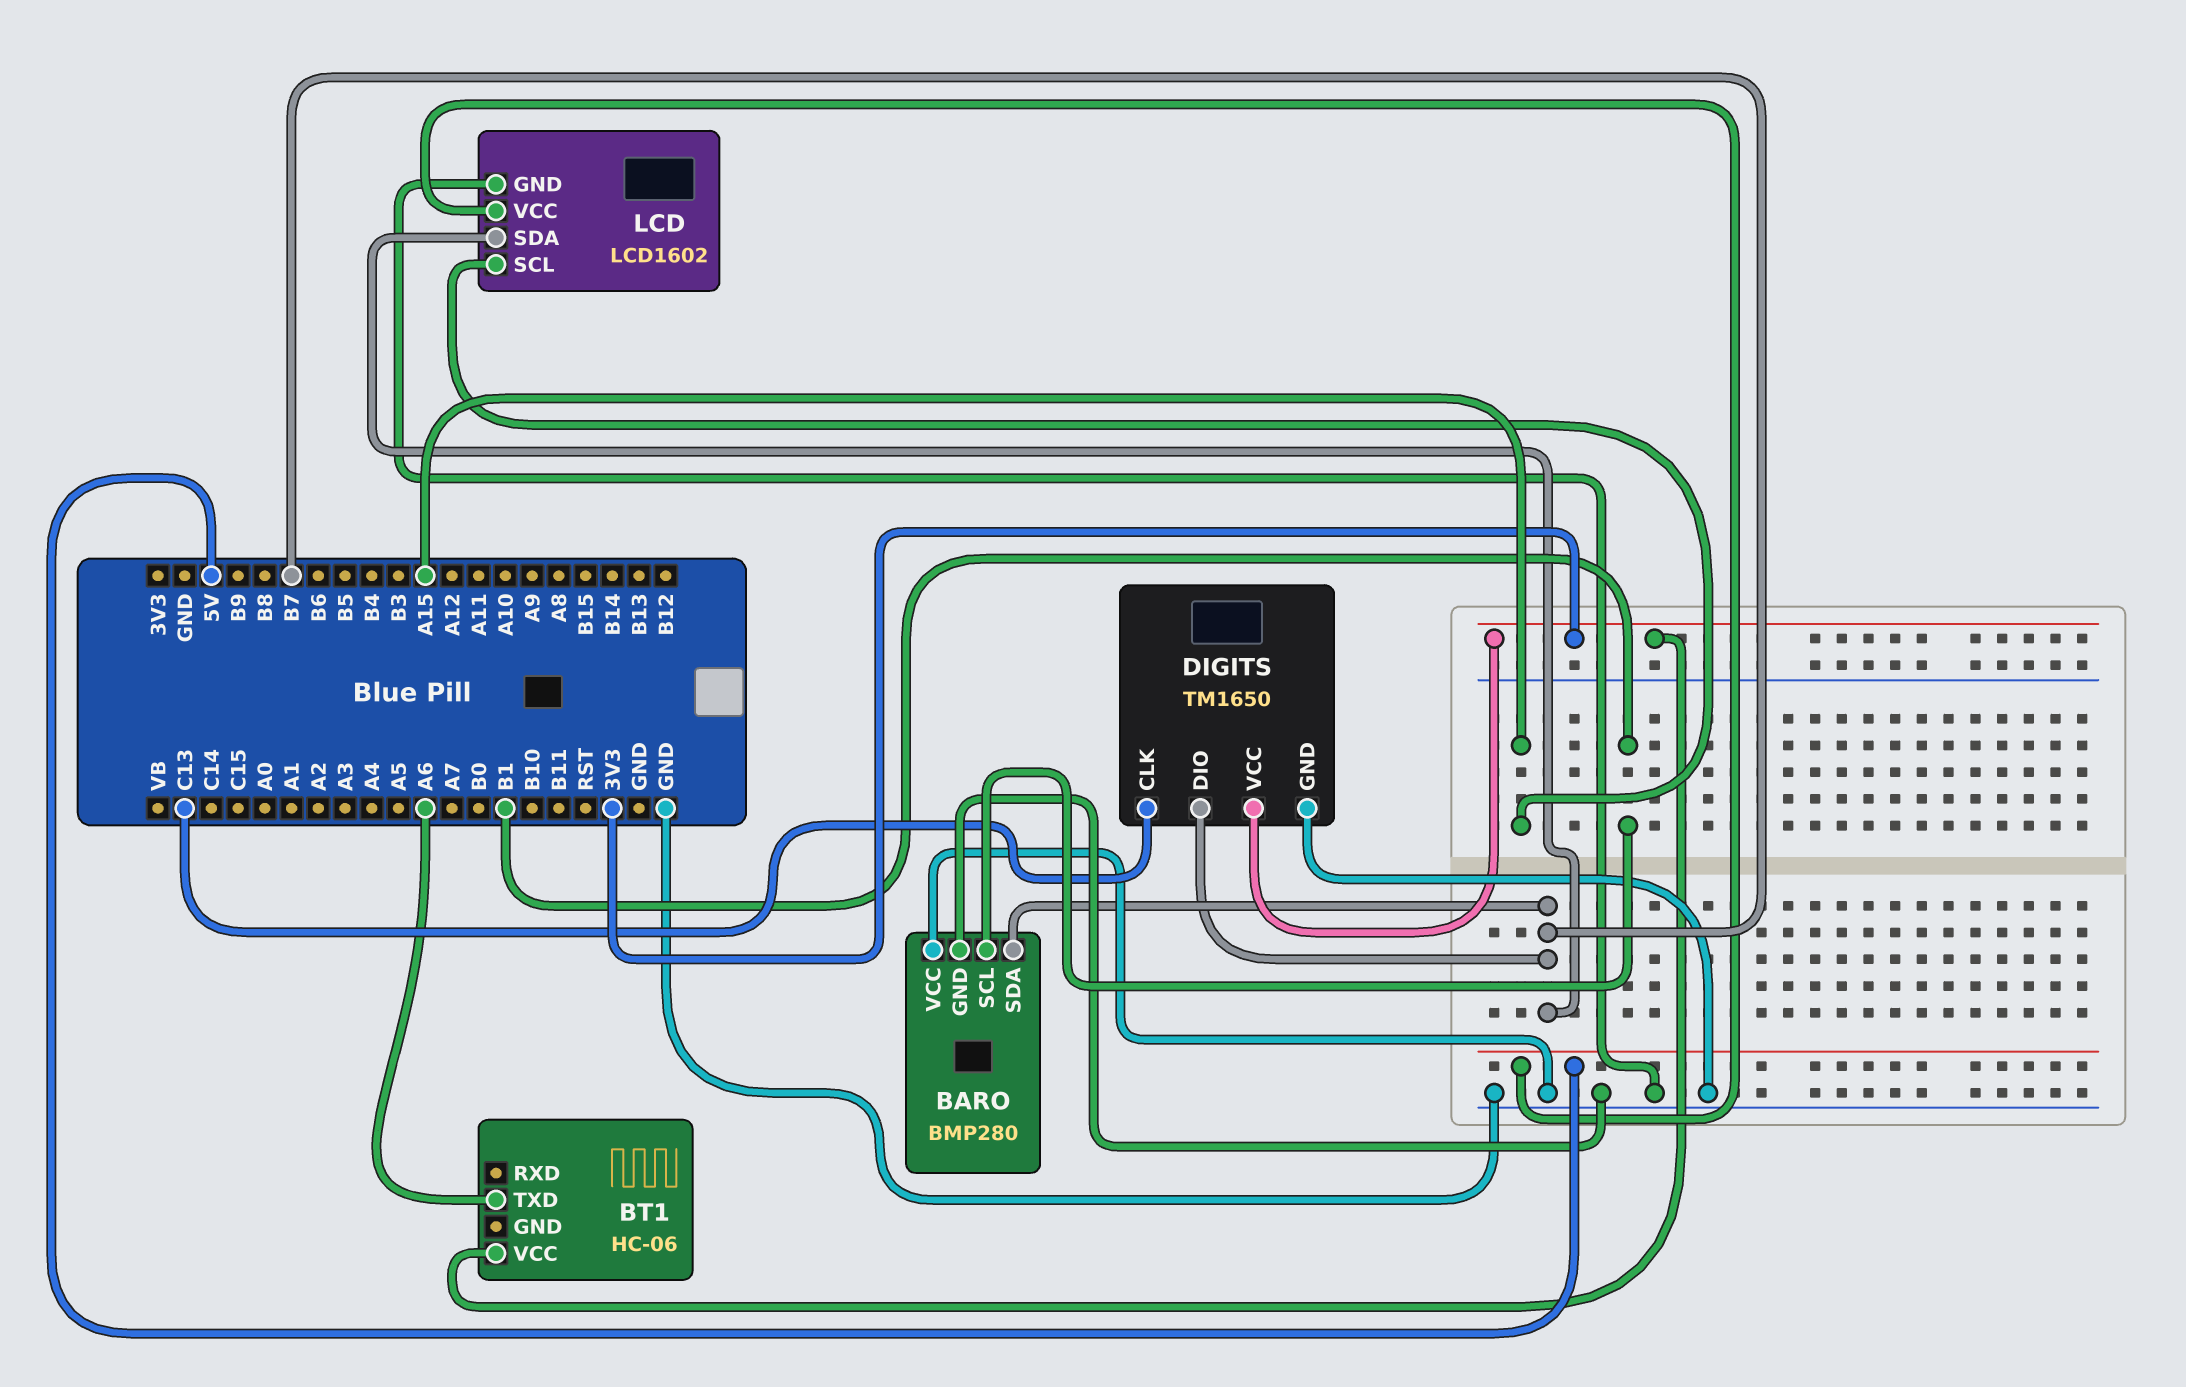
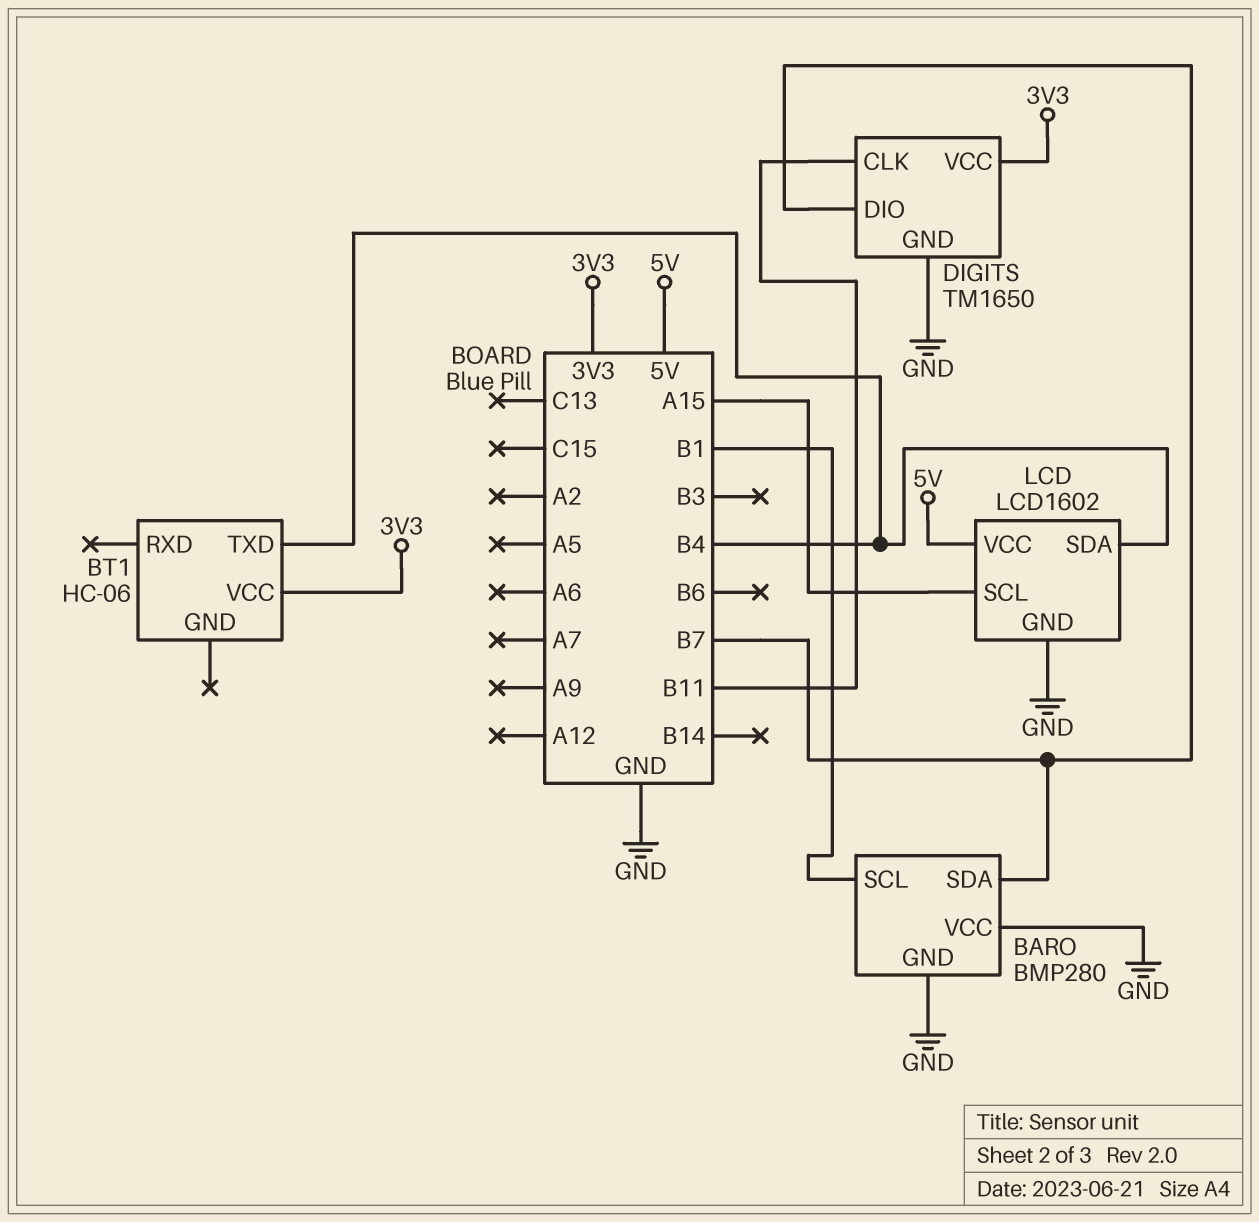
BT1 pin TXD: A6 -> B4
DIGITS pin CLK: C13 -> B11
LCD pin SDA: B7 -> B4

